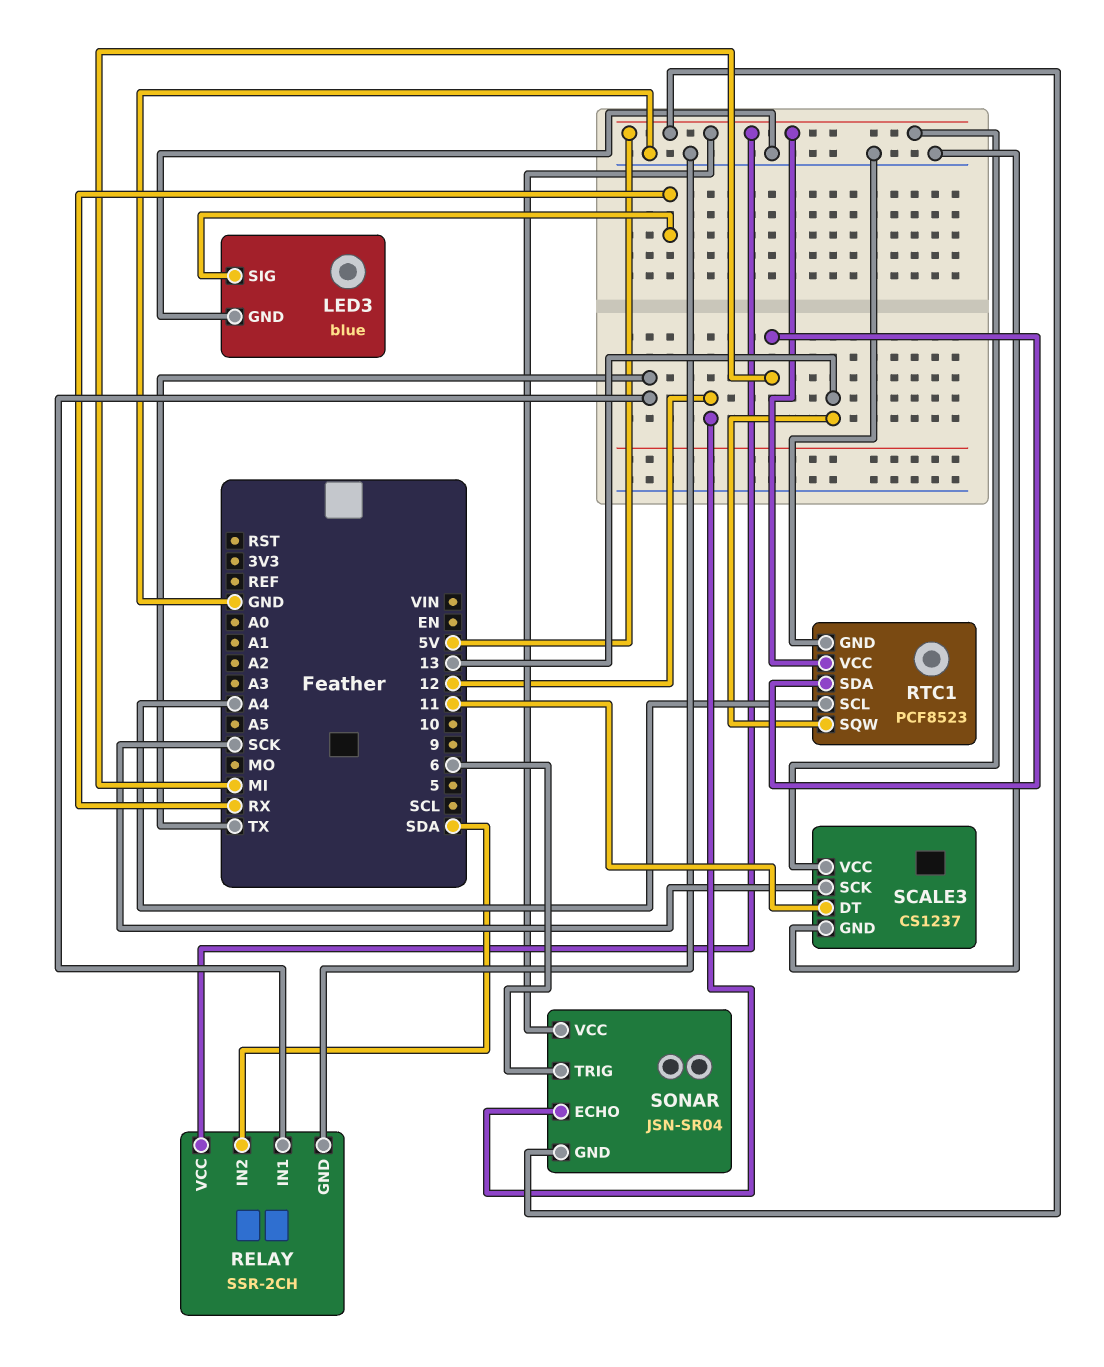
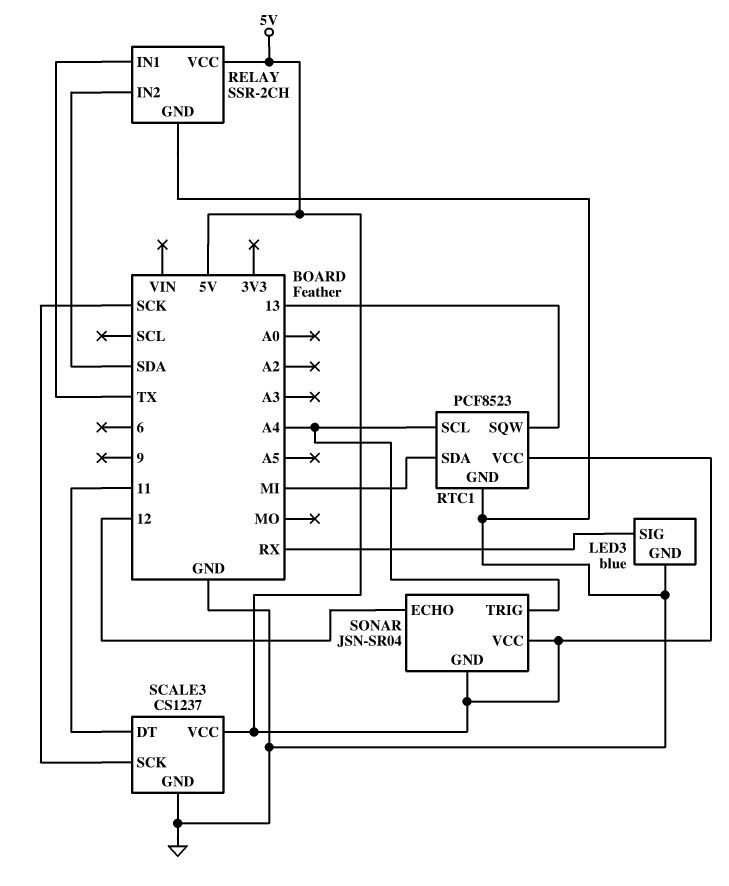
SONAR pin TRIG: 6 -> A4

